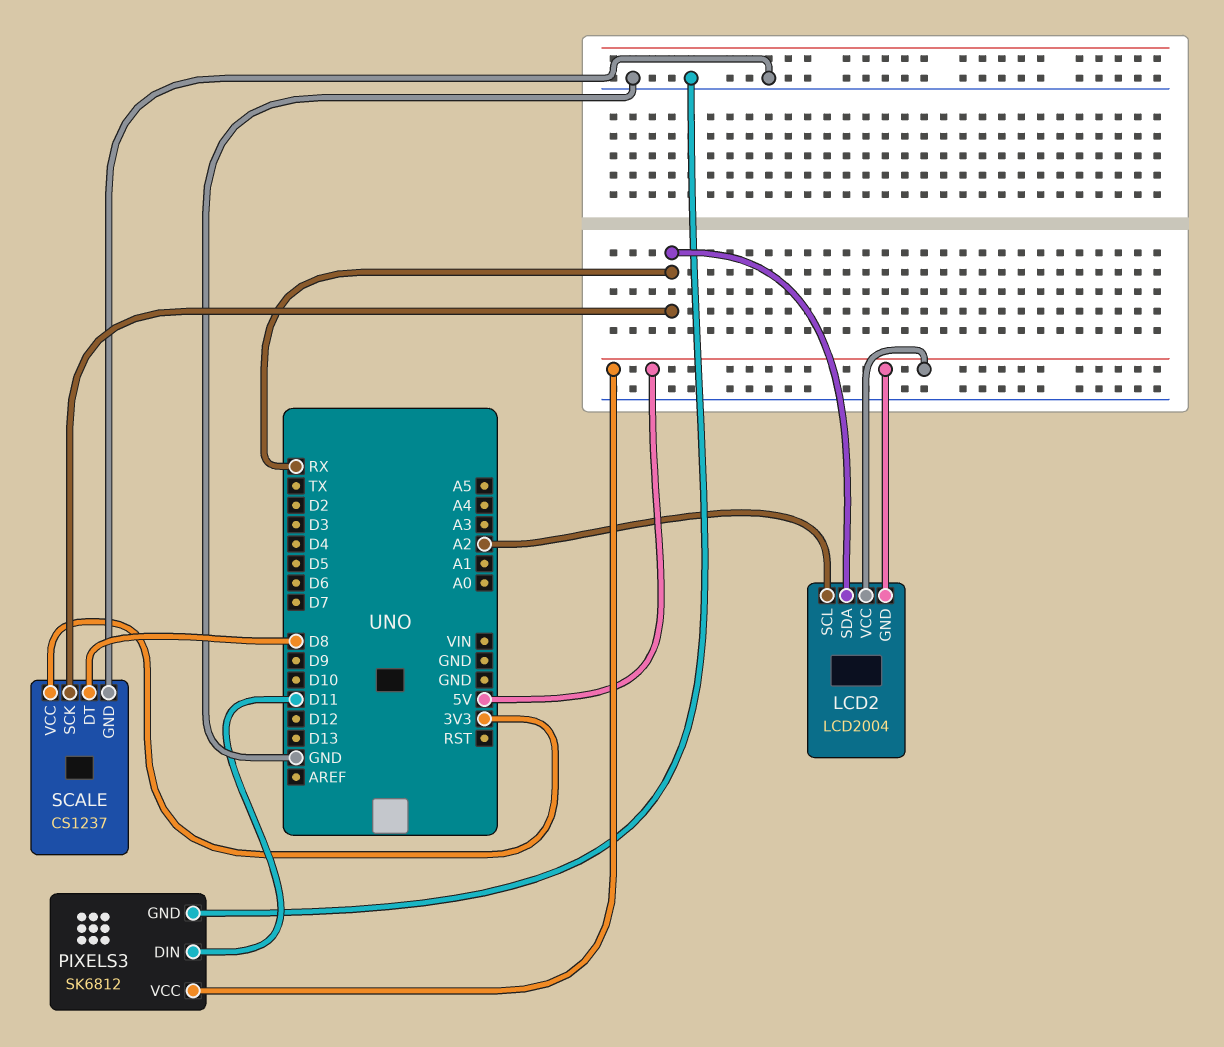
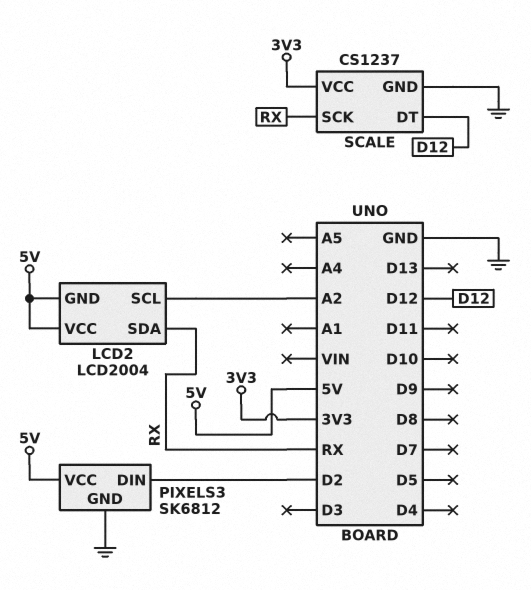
PIXELS3 pin DIN: D11 -> D2
SCALE pin DT: D8 -> D12

